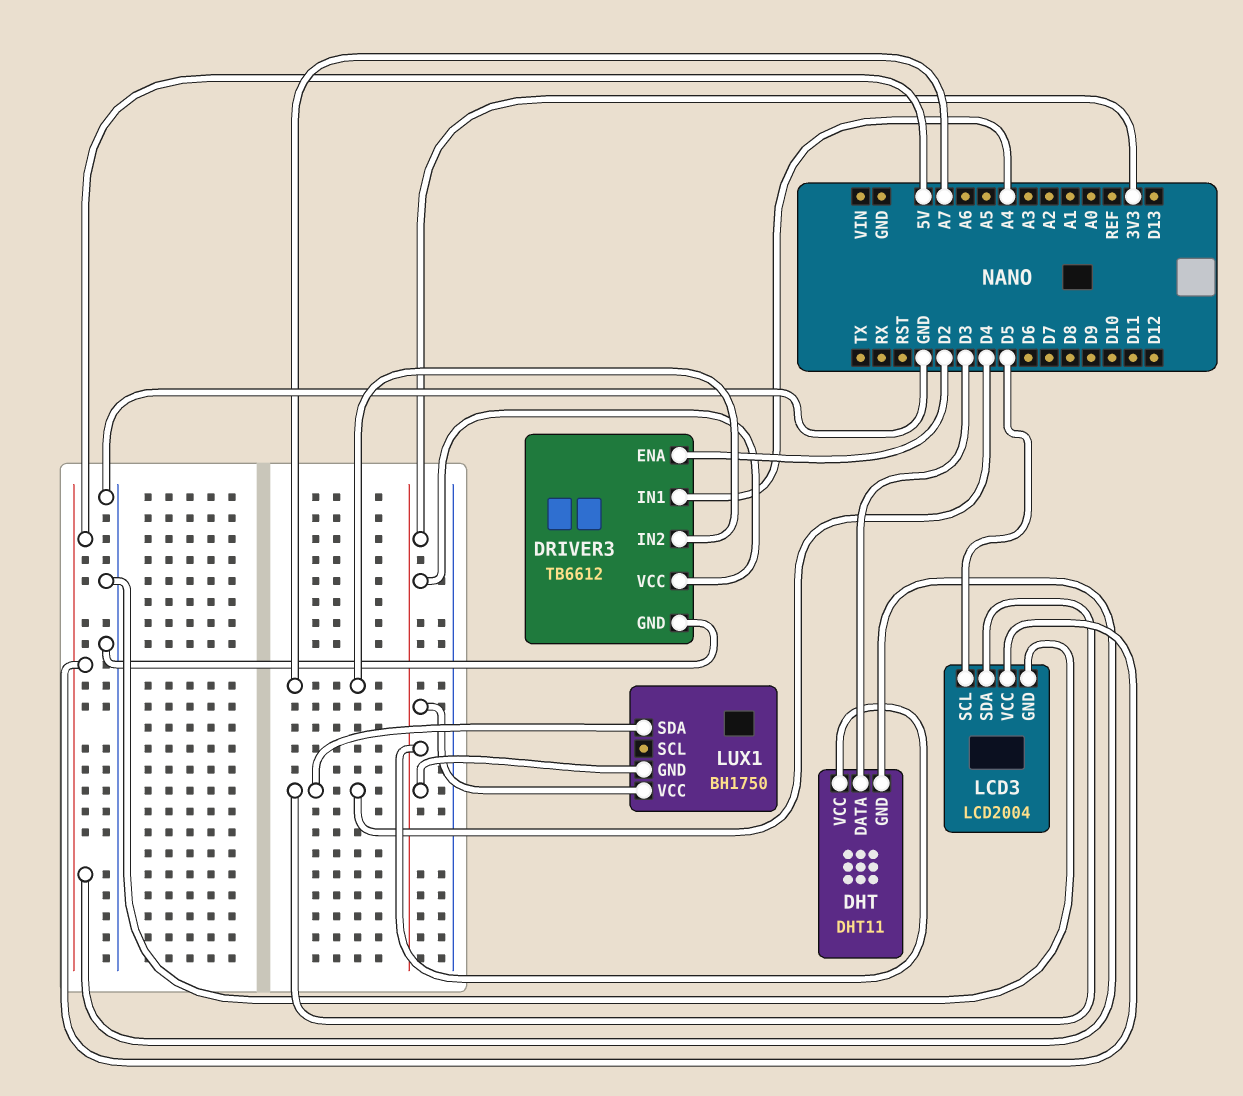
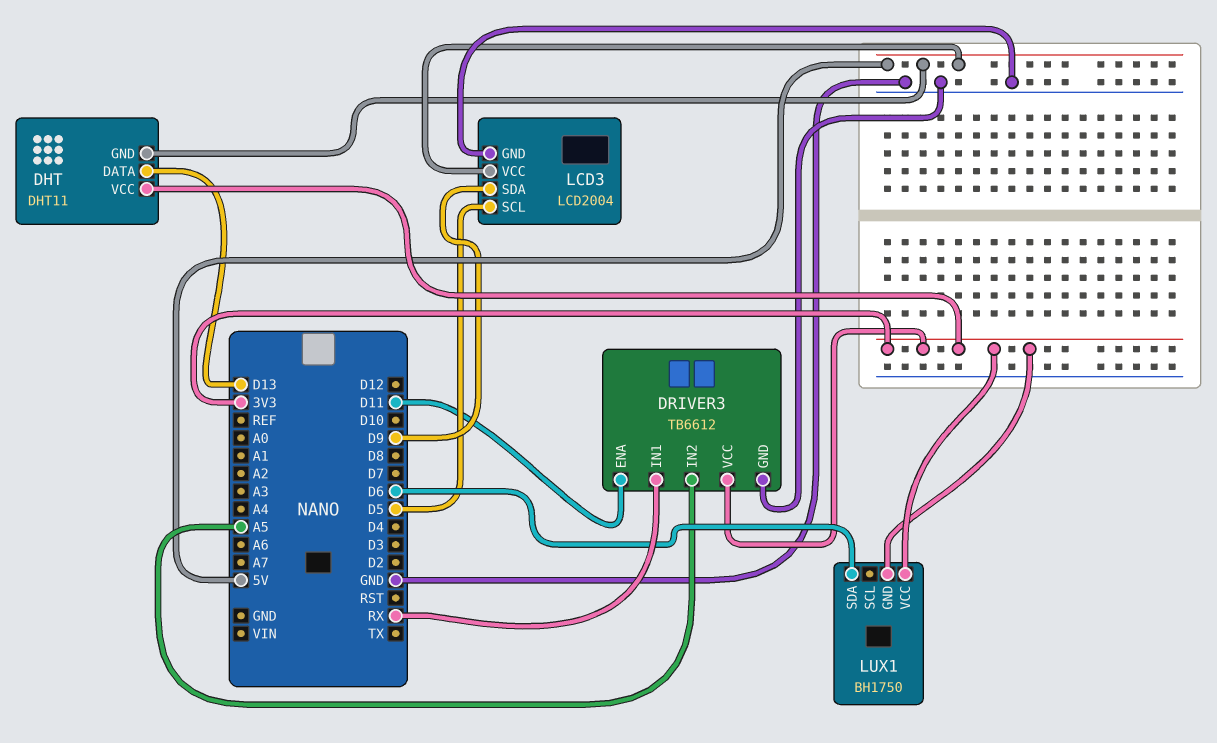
DHT pin DATA: D3 -> D13
DRIVER3 pin ENA: D2 -> D11
DRIVER3 pin IN1: A4 -> RX
DRIVER3 pin IN2: A7 -> A5
LCD3 pin SDA: D4 -> D9
LUX1 pin SDA: D4 -> D6

